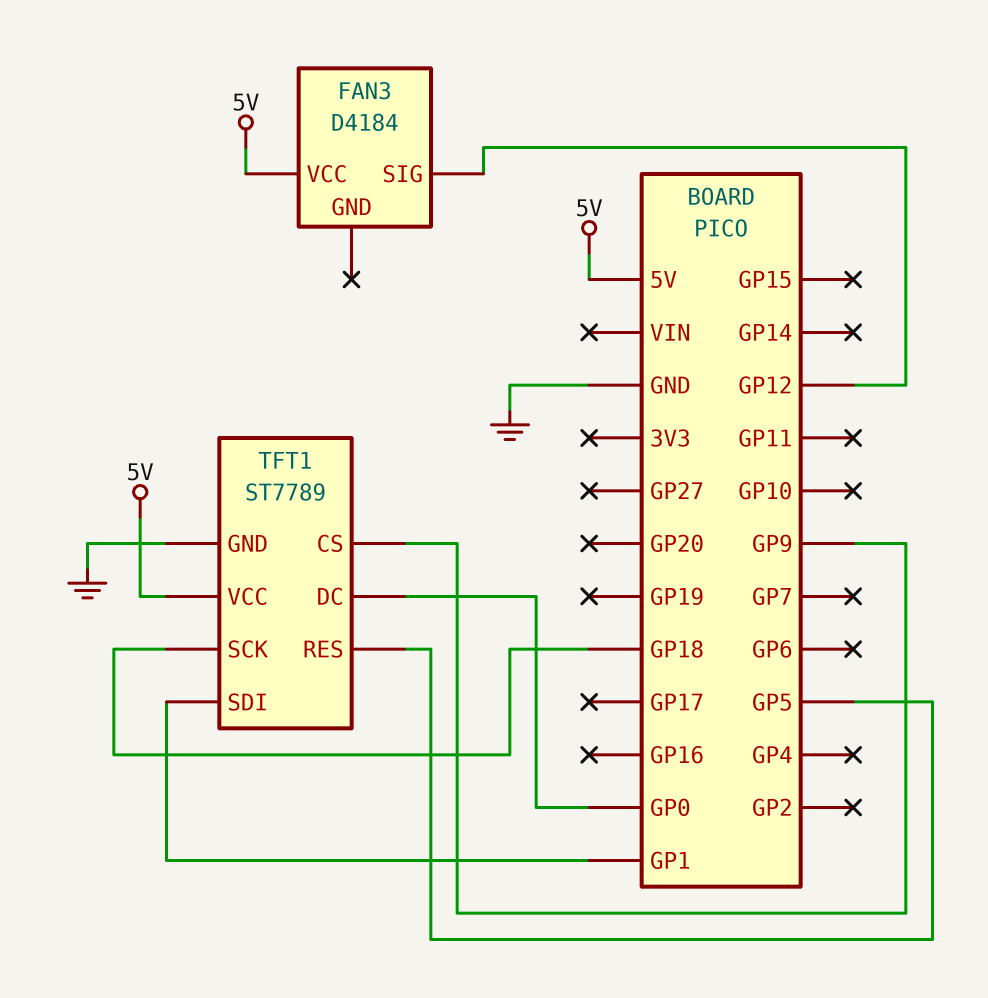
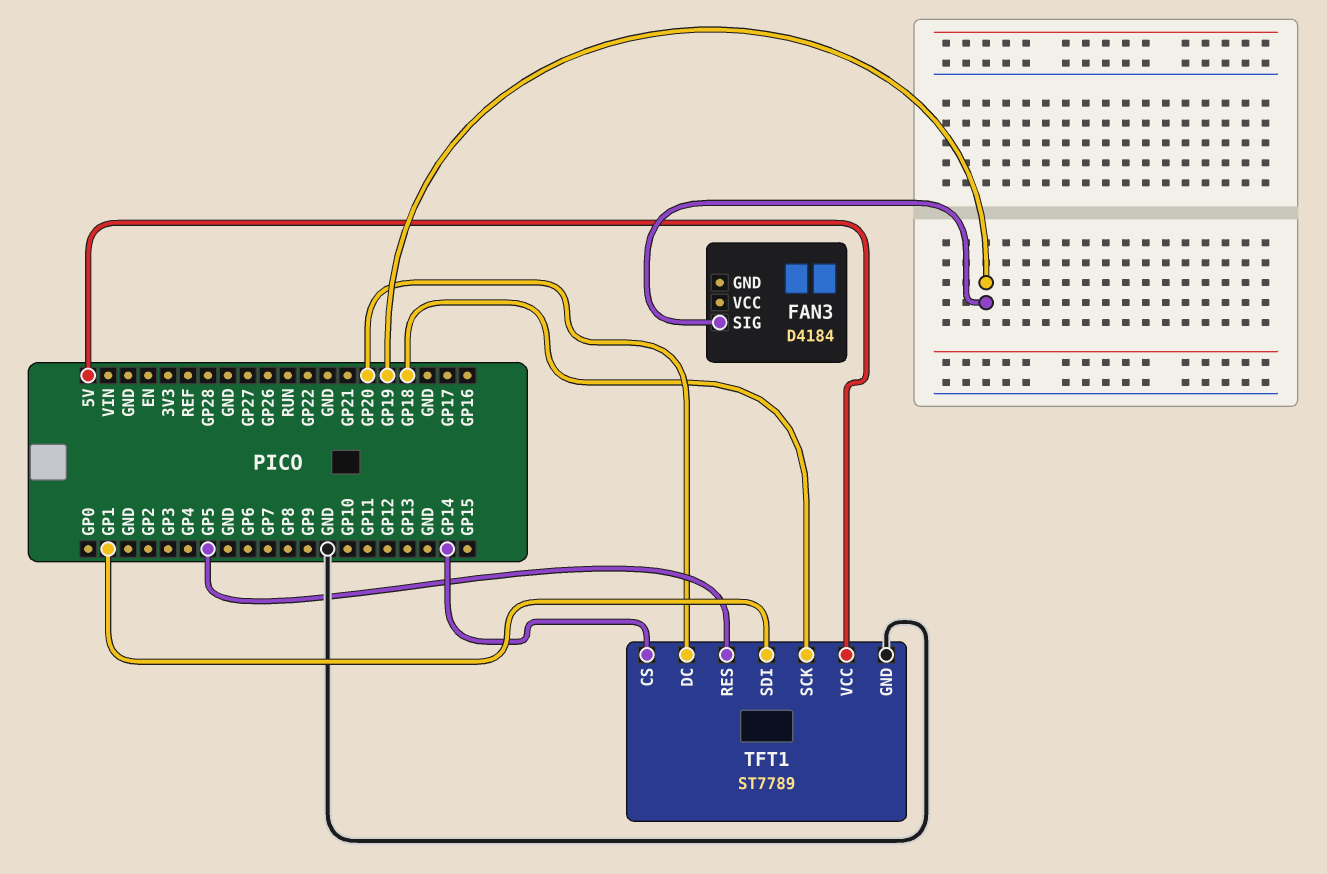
FAN3 pin SIG: GP12 -> GP19
FAN3 pin VCC: 5V -> none
TFT1 pin CS: GP9 -> GP14
TFT1 pin DC: GP0 -> GP20

